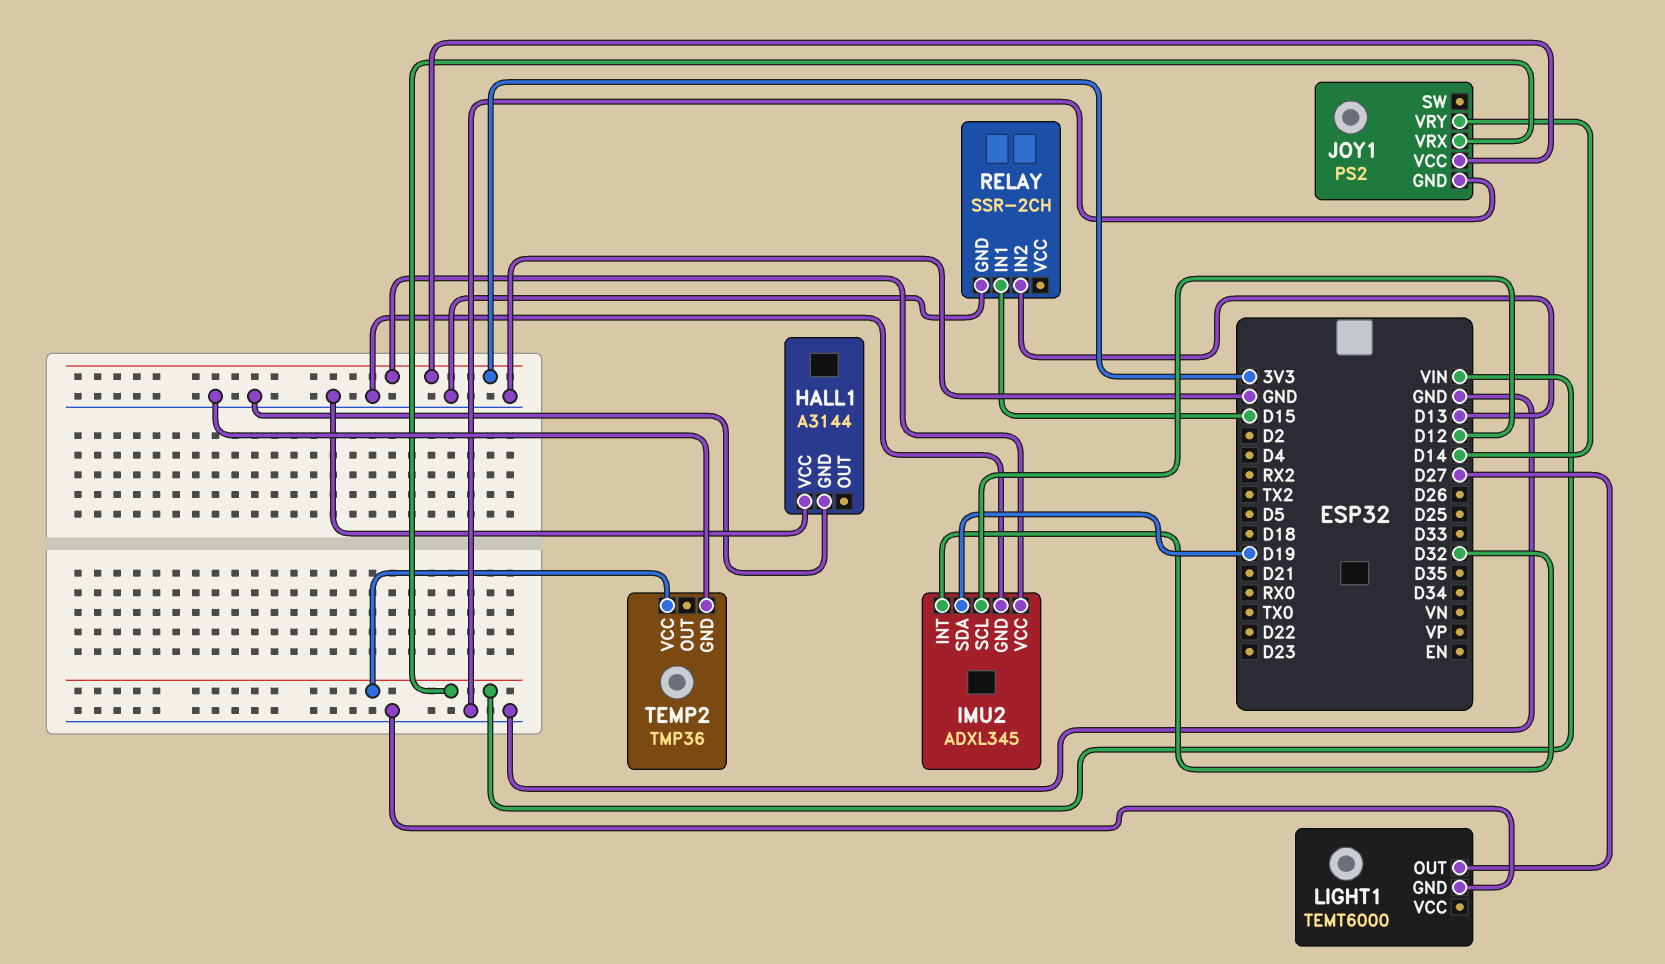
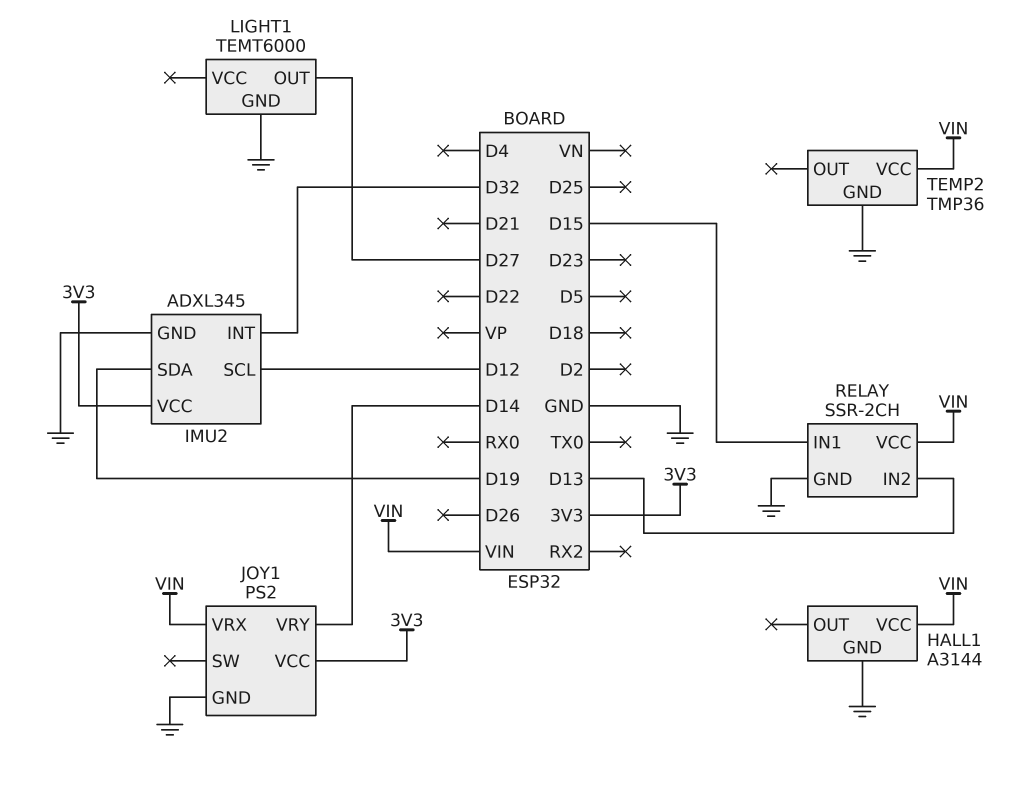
HALL1 pin VCC: GND -> VIN
RELAY pin VCC: none -> VIN

